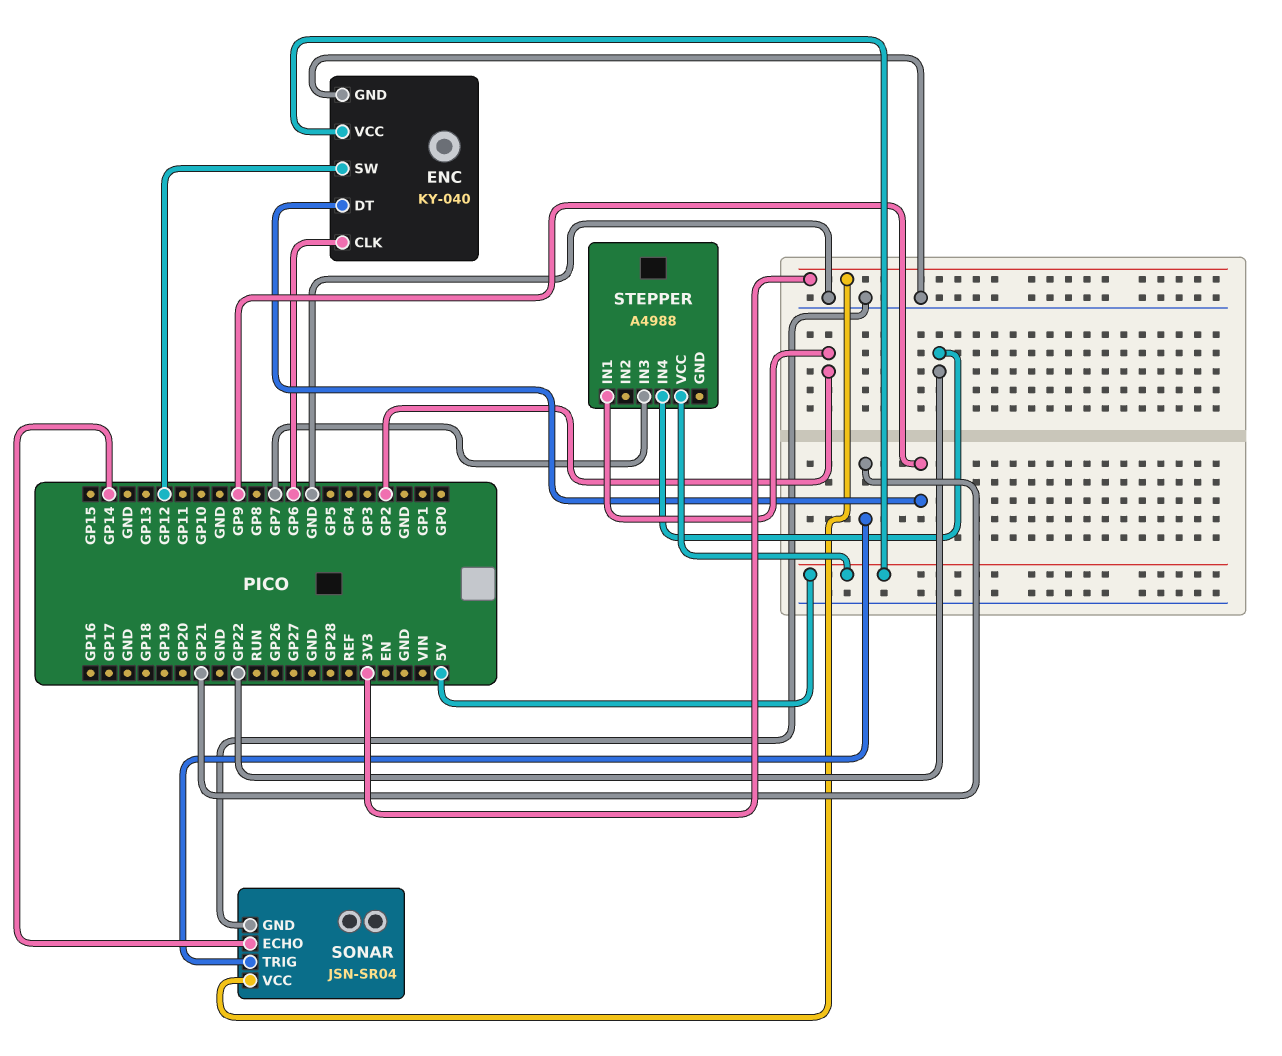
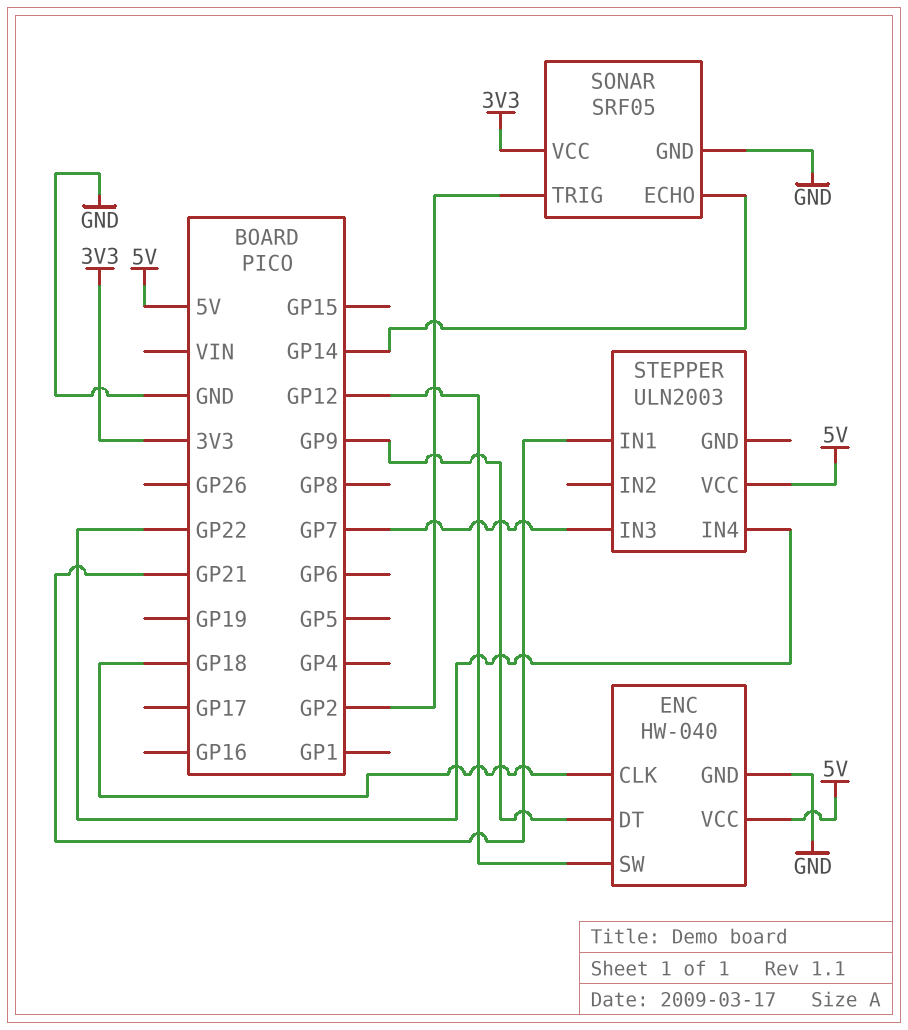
ENC: KY-040 -> HW-040
ENC pin CLK: GP6 -> GP18
SONAR: JSN-SR04 -> SRF05
SONAR pin TRIG: GP21 -> GP2
STEPPER: A4988 -> ULN2003
STEPPER pin IN1: GP2 -> GP21

